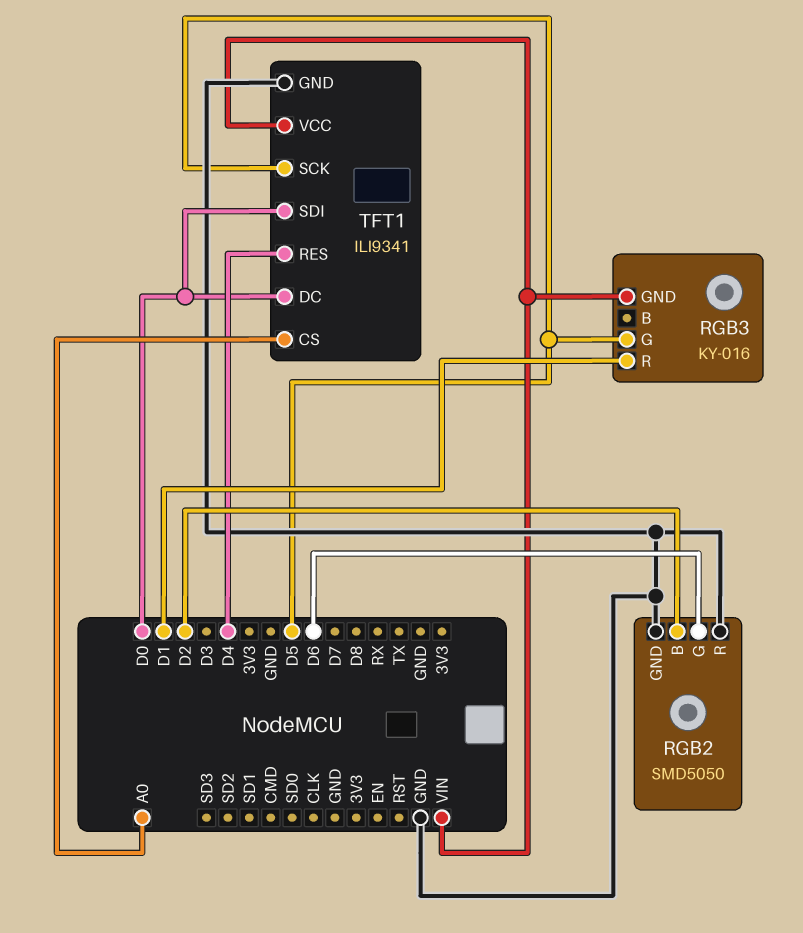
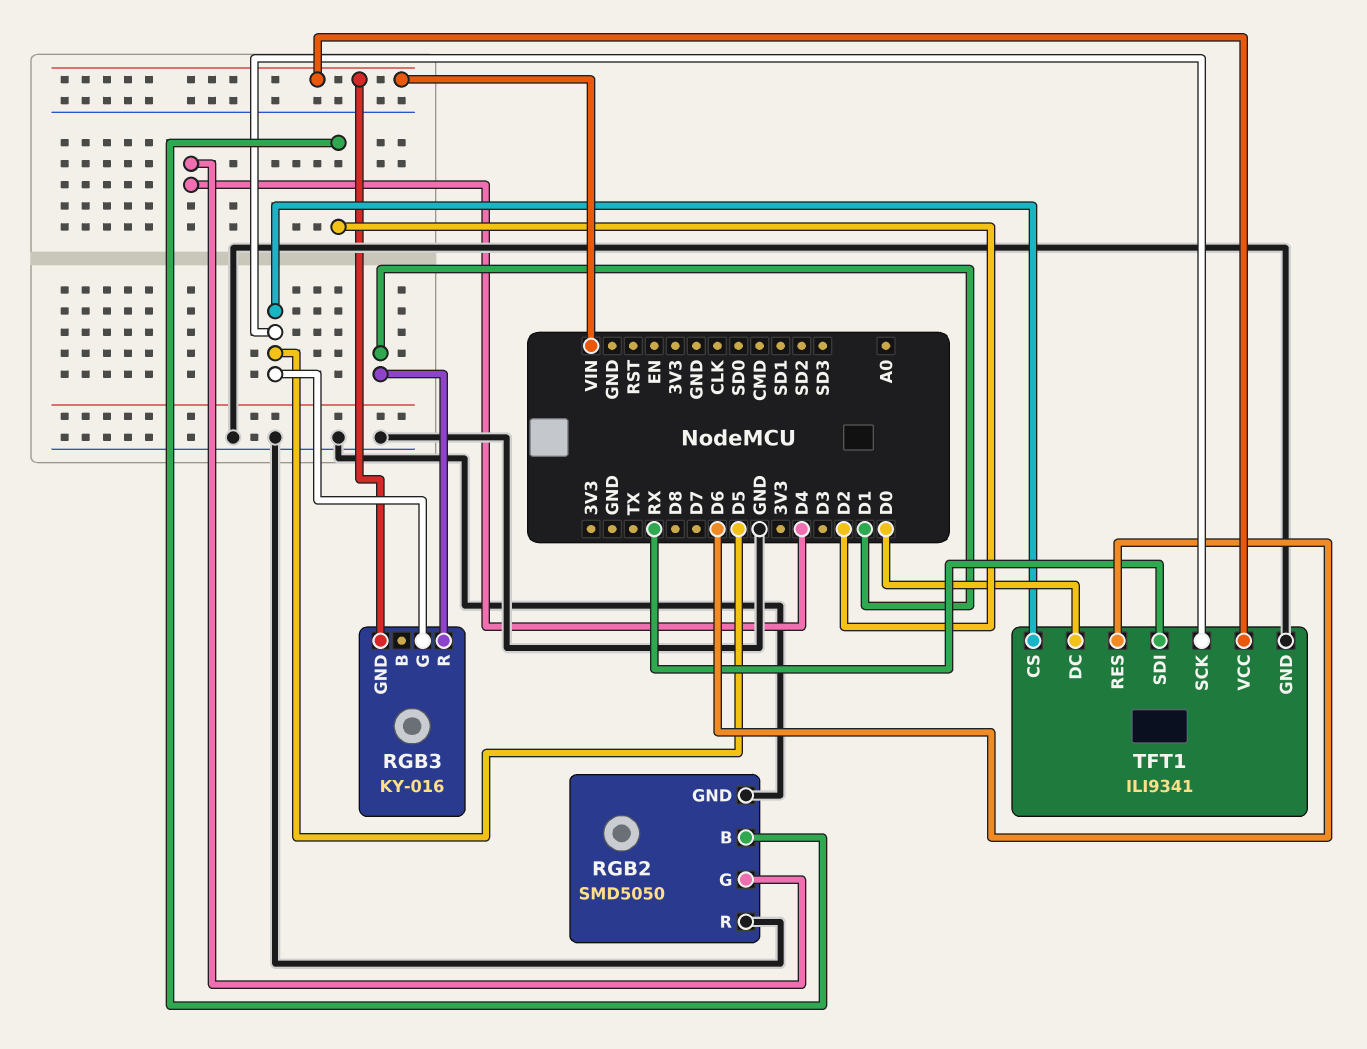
RGB2 pin G: D6 -> D4
TFT1 pin CS: A0 -> D5
TFT1 pin RES: D4 -> D6
TFT1 pin SDI: D0 -> RX

